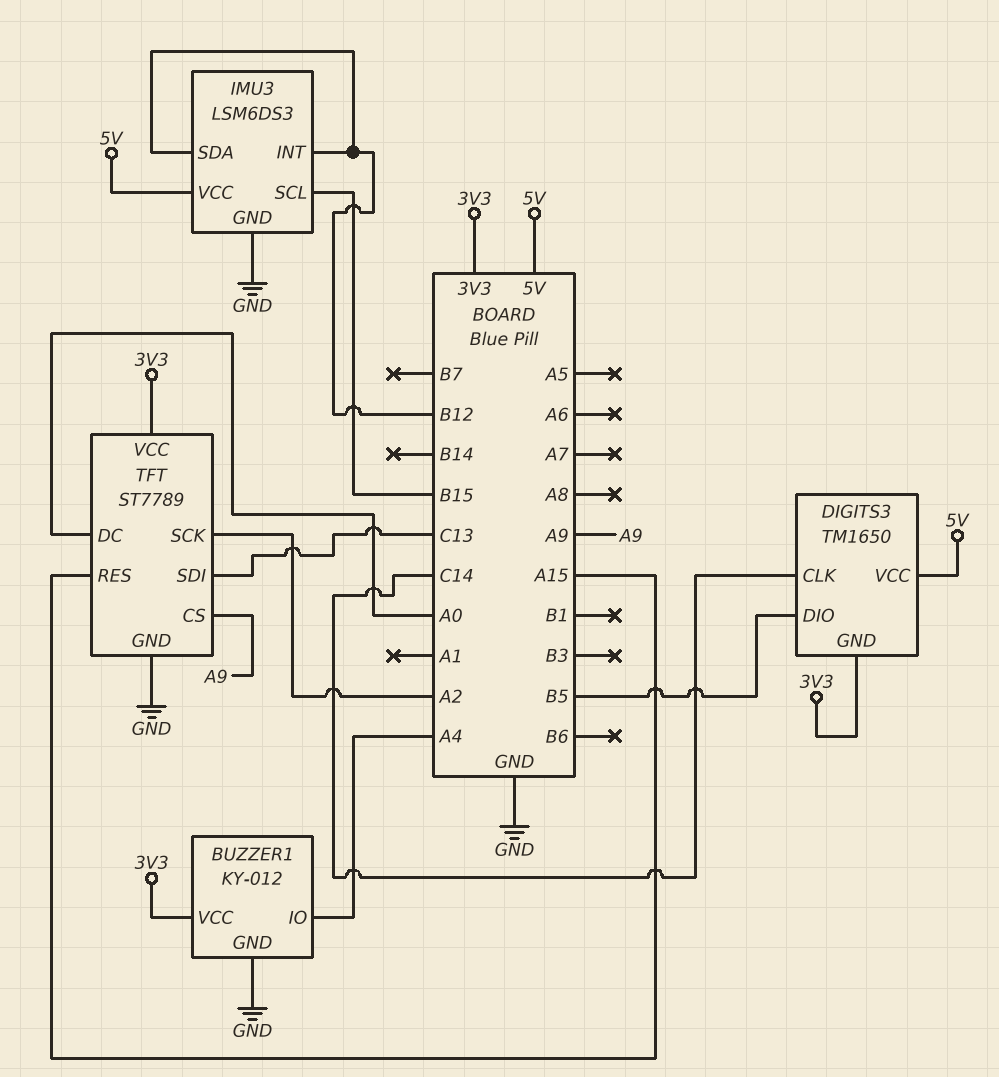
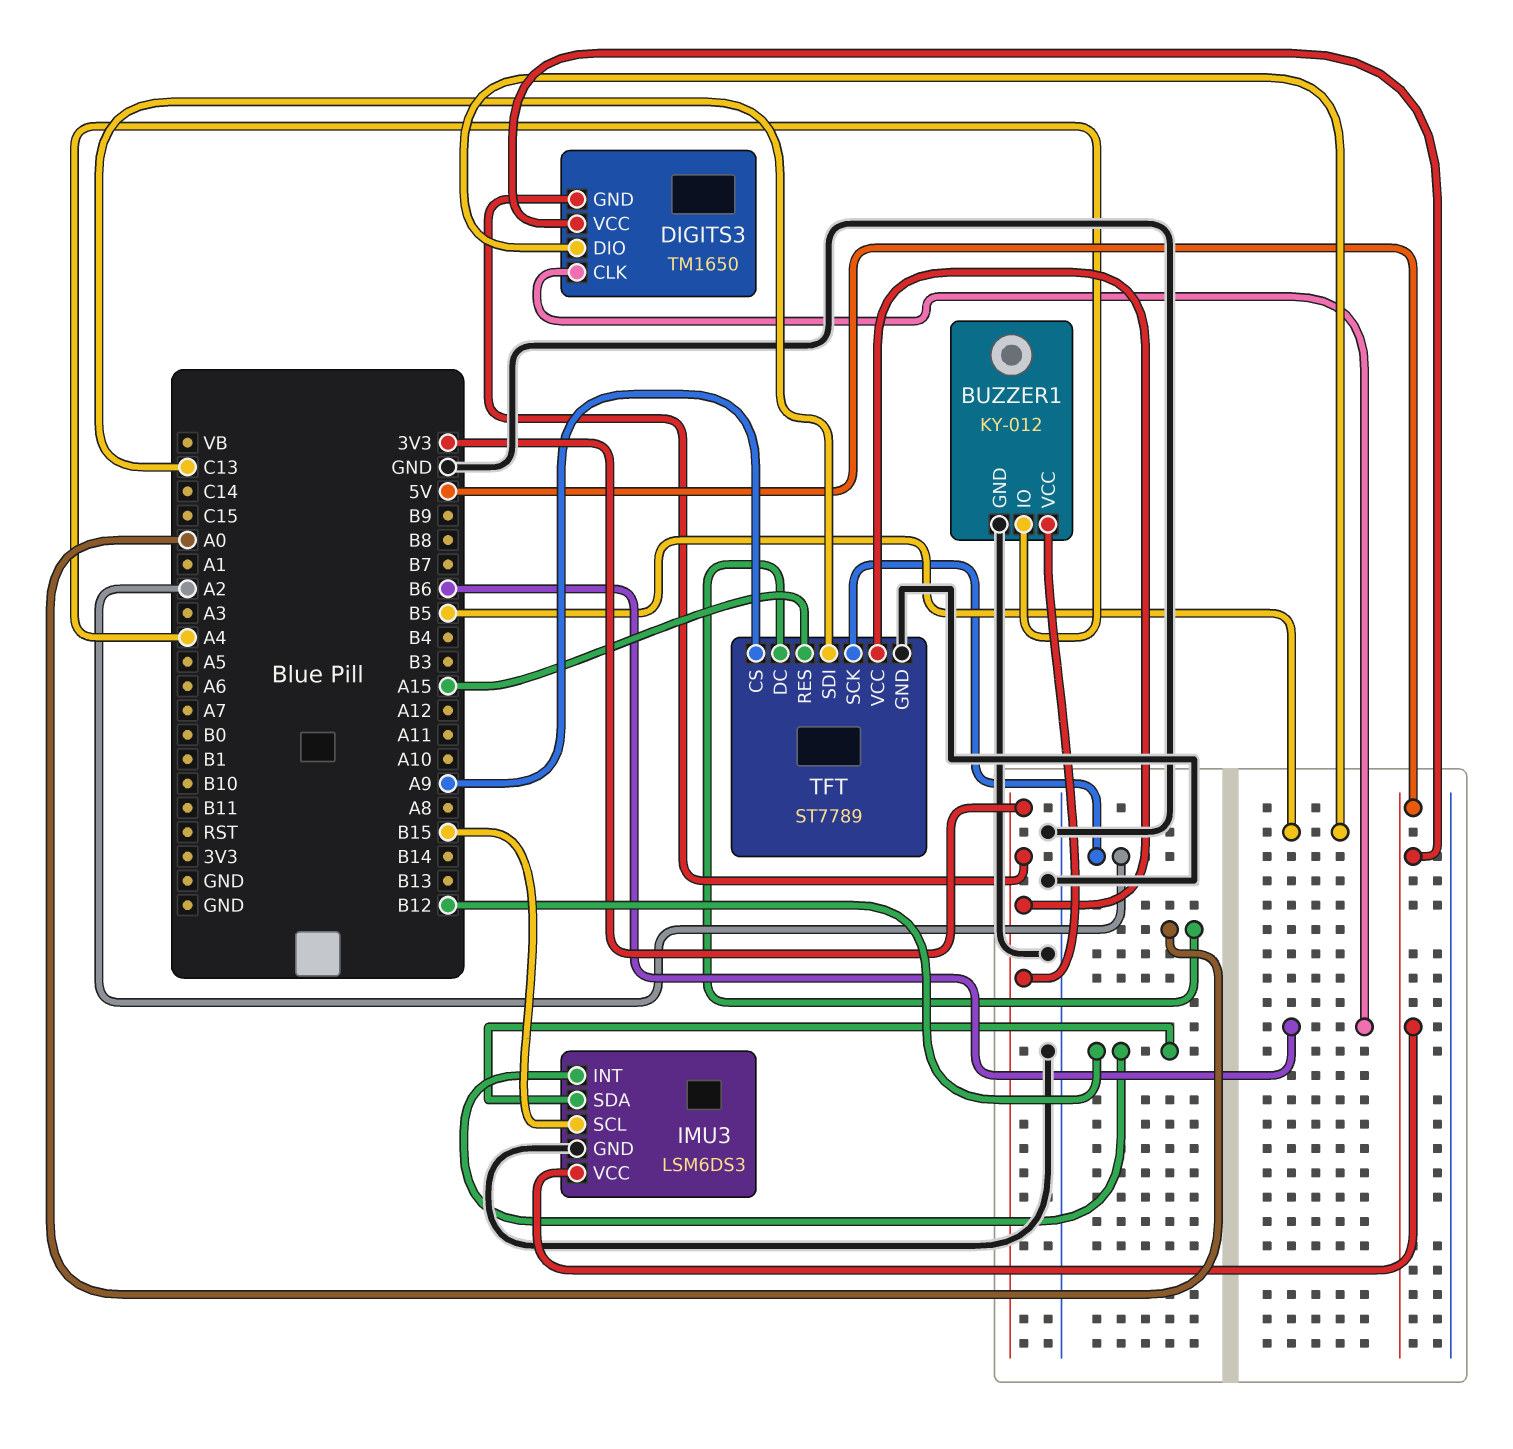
DIGITS3 pin CLK: C14 -> B6

